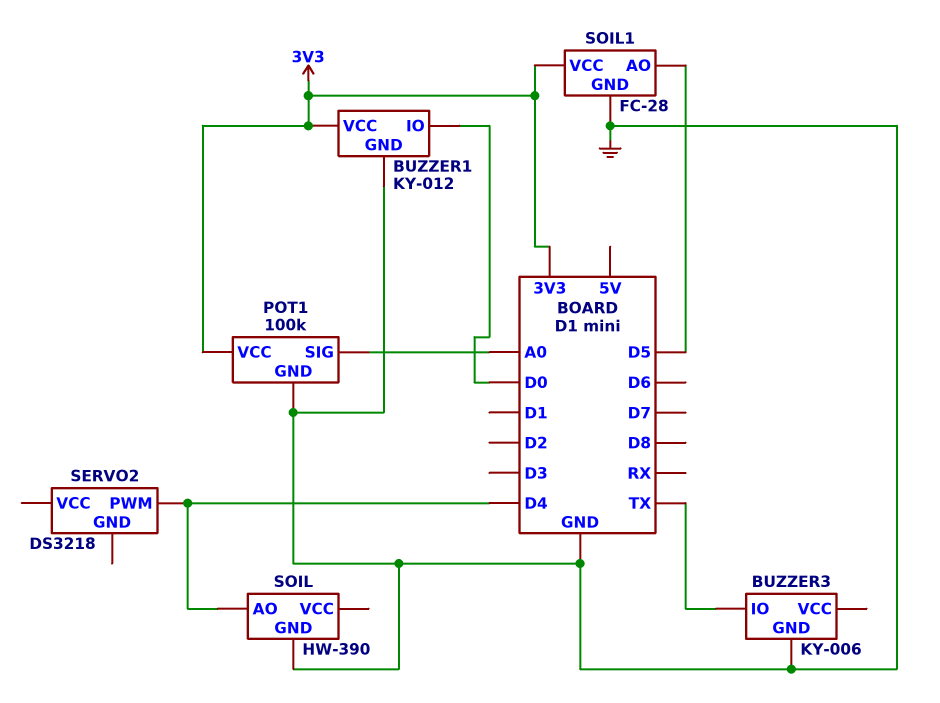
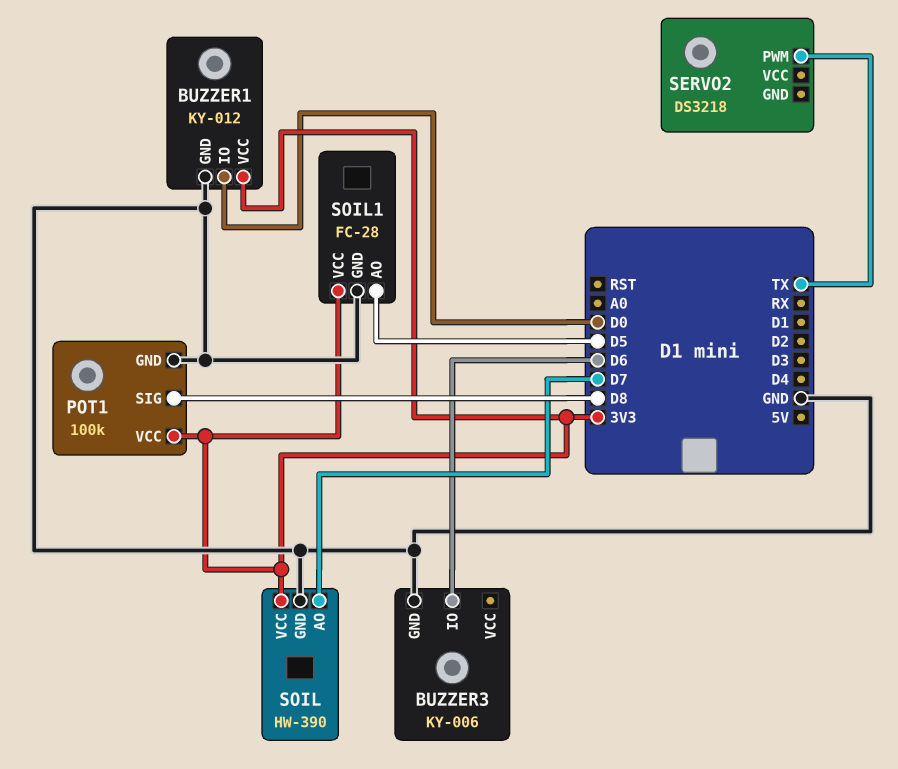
BUZZER3 pin IO: TX -> D6
POT1 pin SIG: A0 -> D8
SERVO2 pin PWM: D4 -> TX
SOIL pin AO: D4 -> D7
SOIL pin VCC: none -> 3V3

